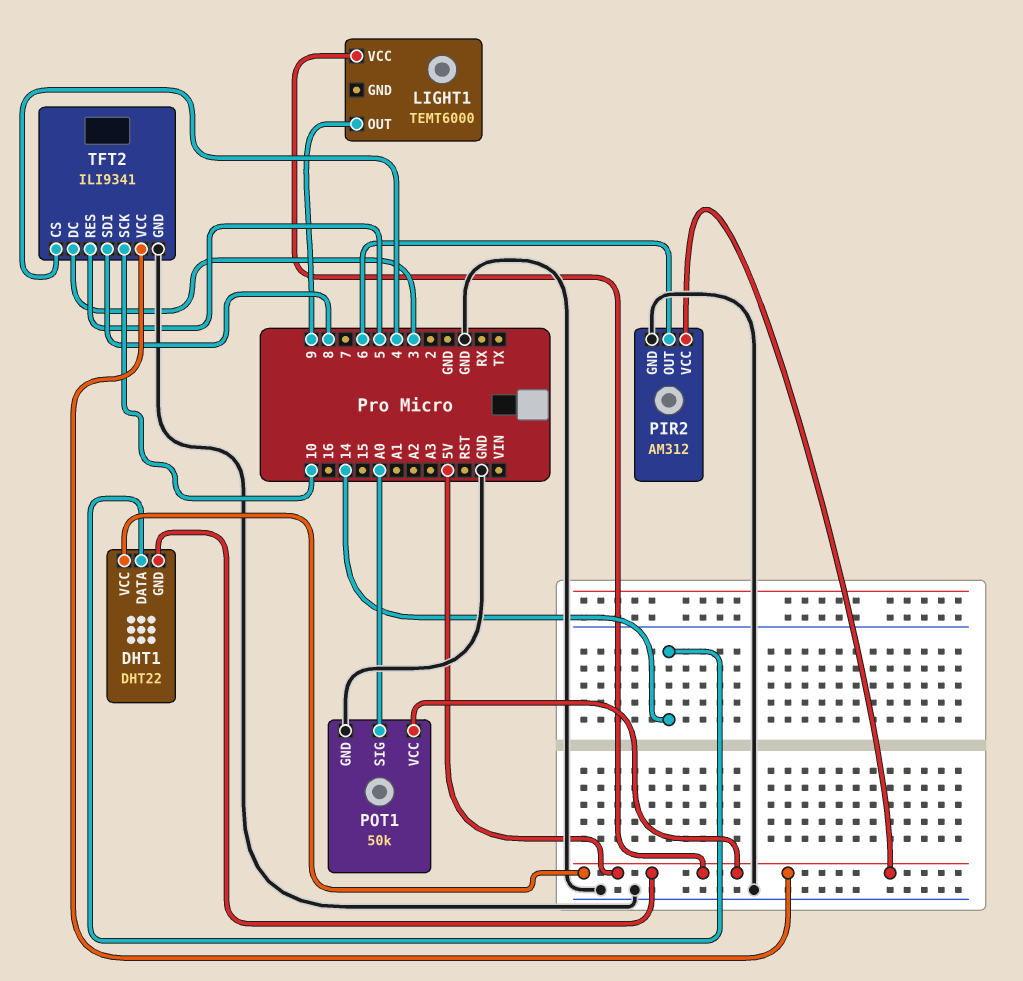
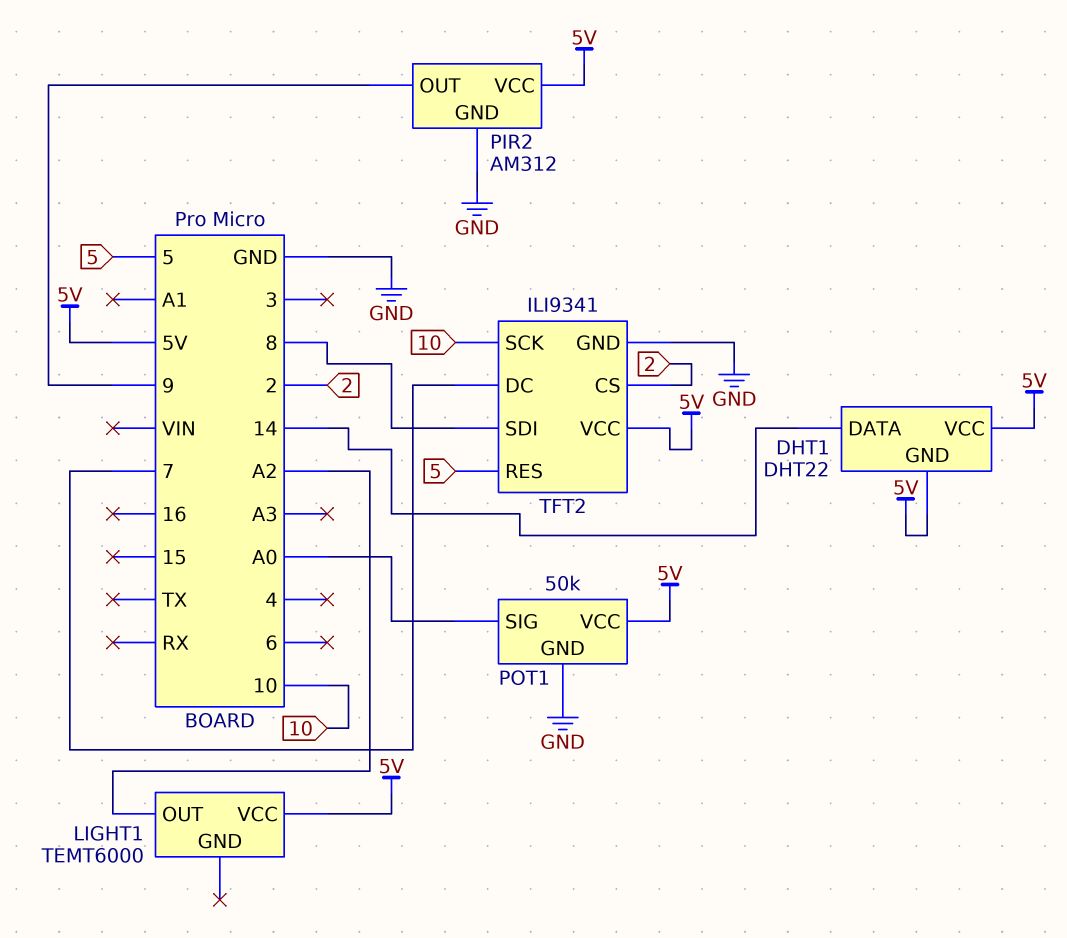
LIGHT1 pin OUT: 9 -> A2
PIR2 pin OUT: 6 -> 9
TFT2 pin CS: 4 -> 2
TFT2 pin DC: 3 -> 7

